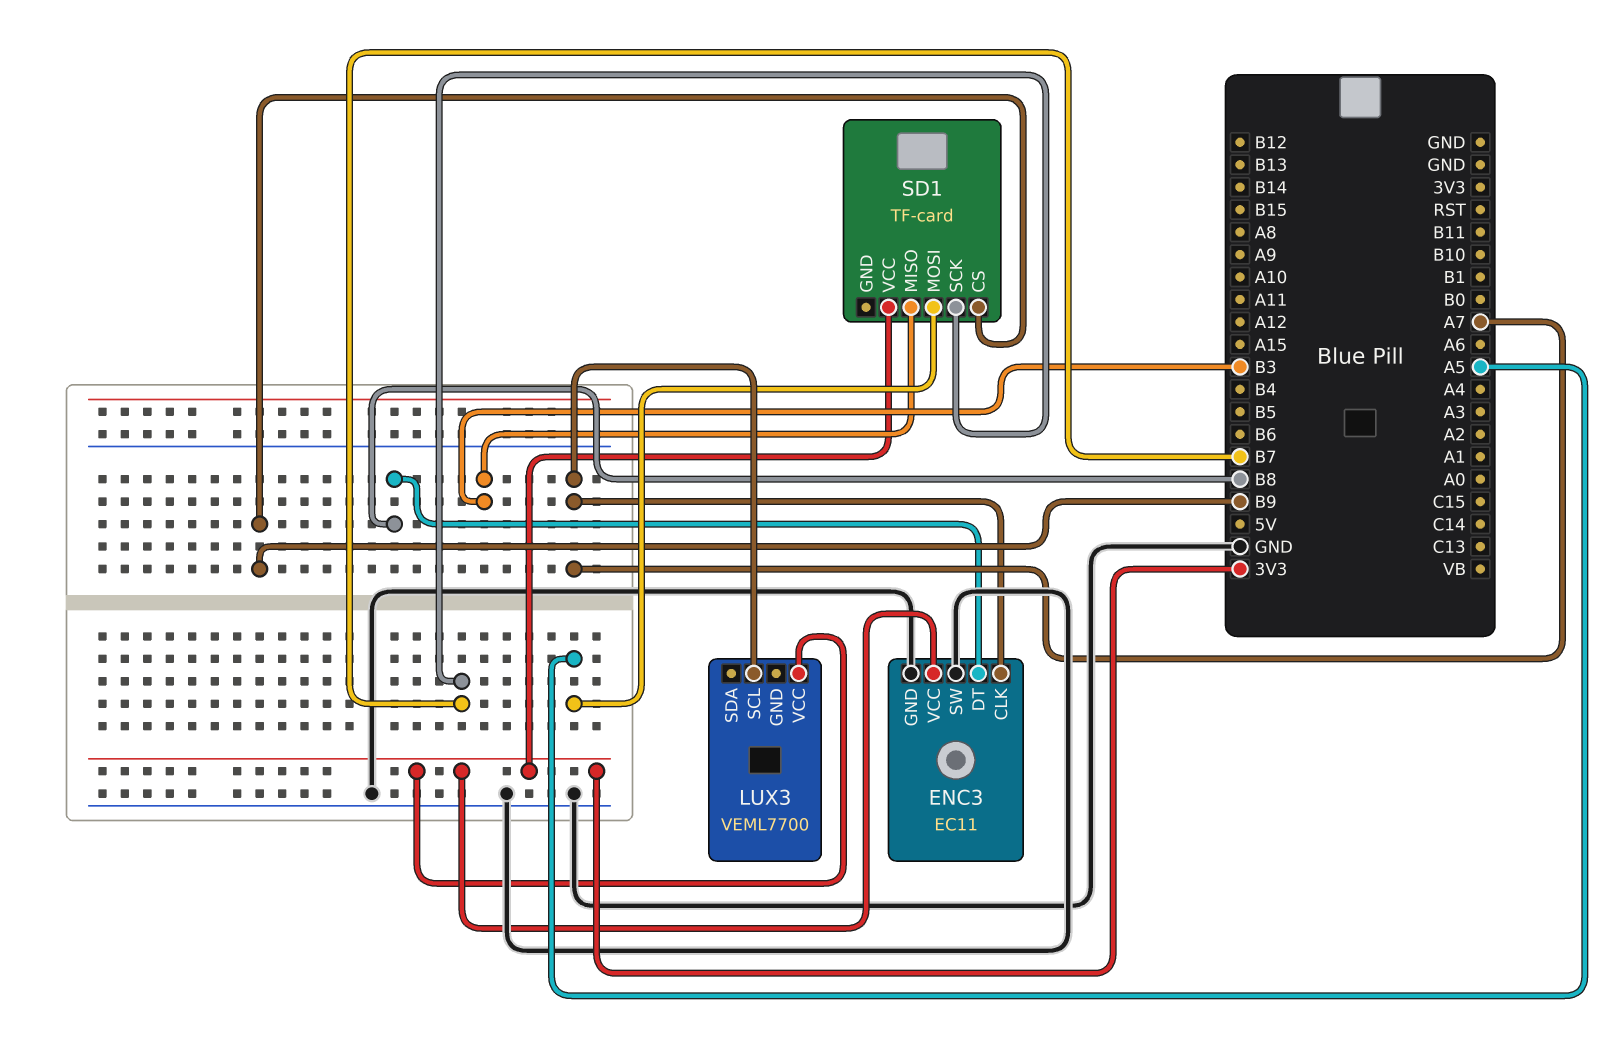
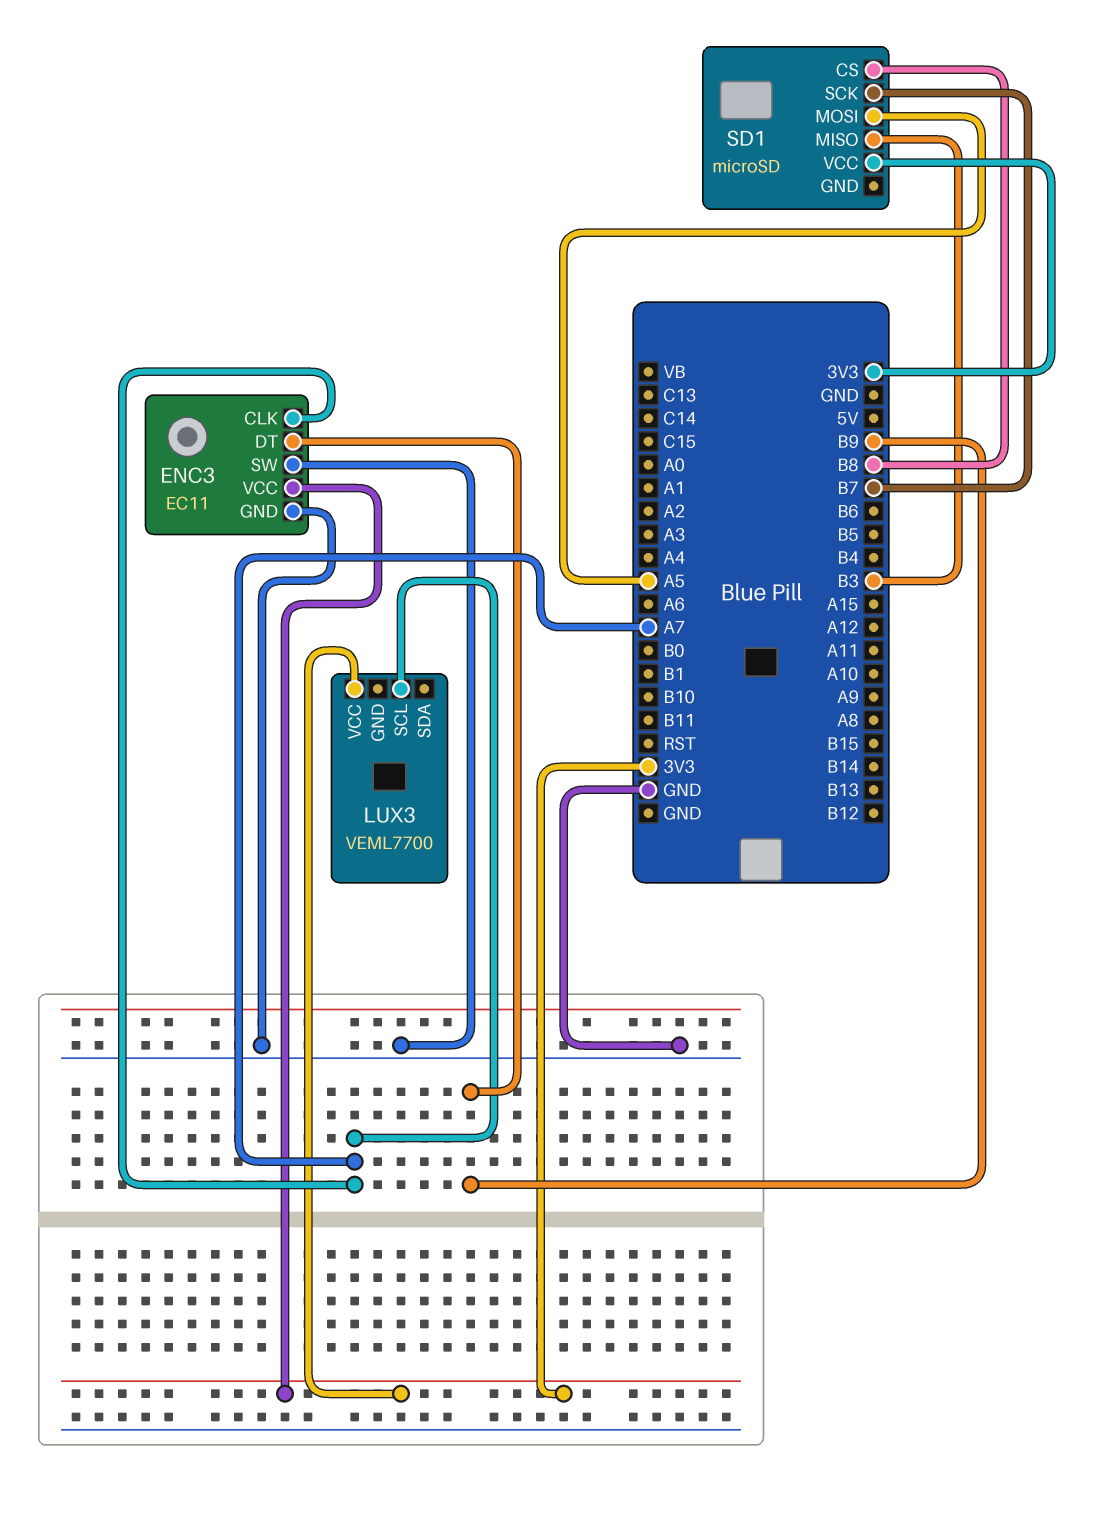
ENC3 pin DT: B8 -> B9
SD1: TF-card -> microSD
SD1 pin CS: B9 -> B8

